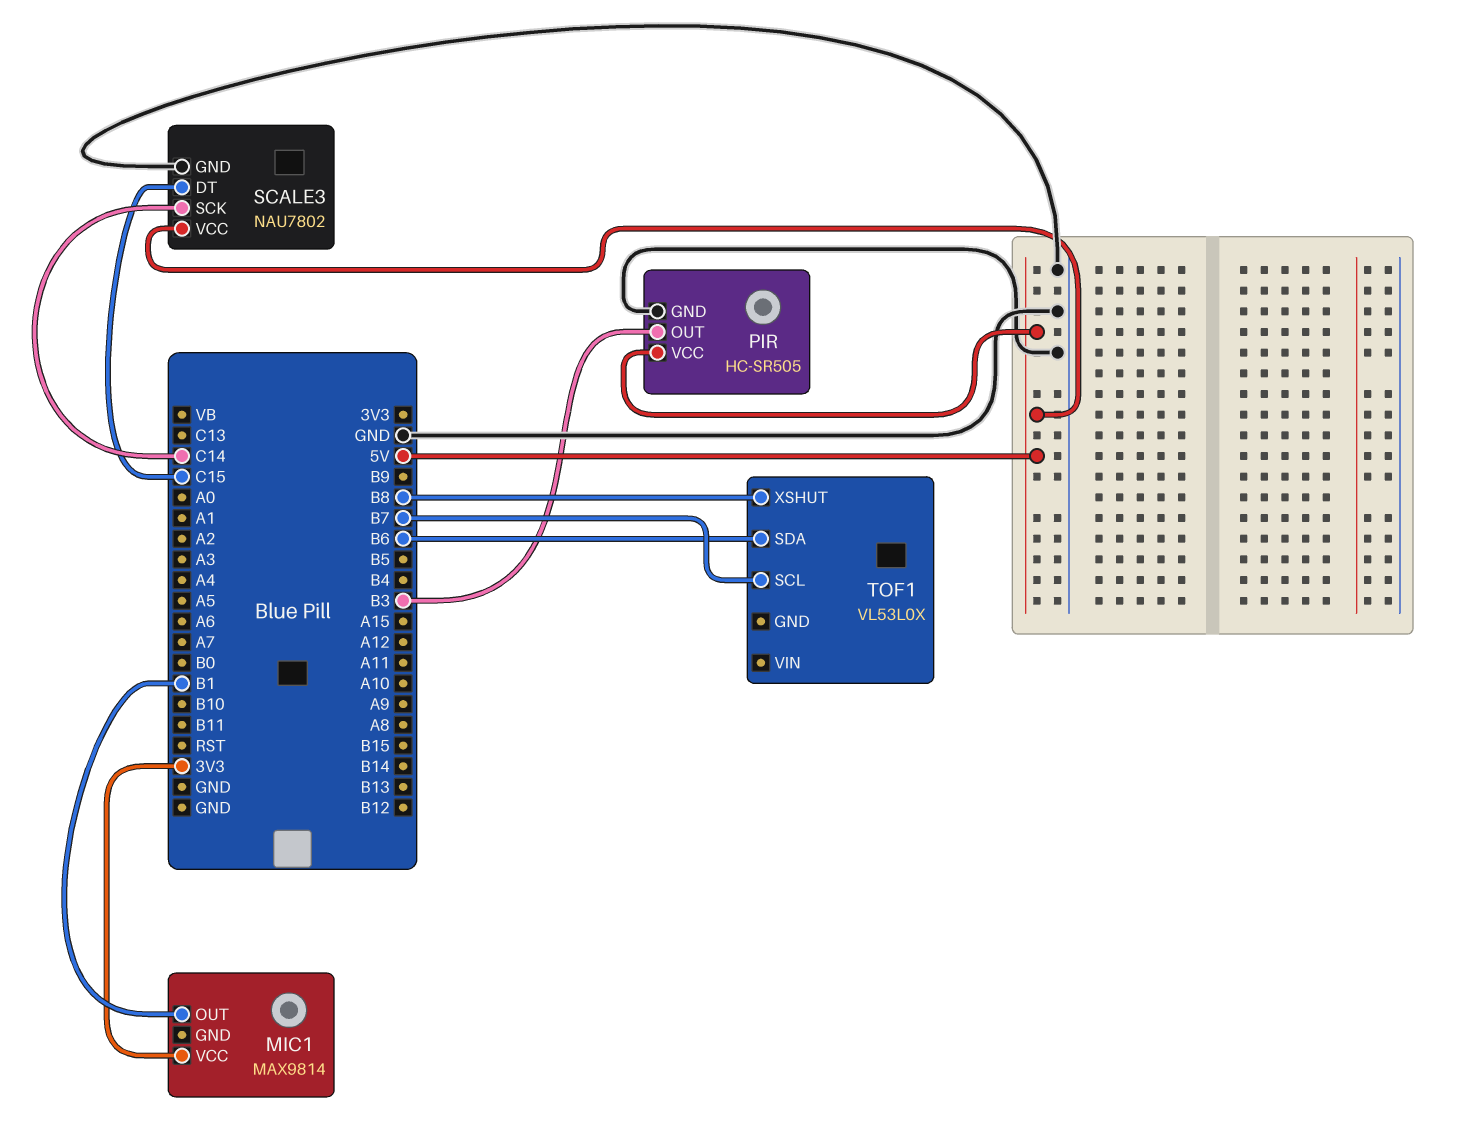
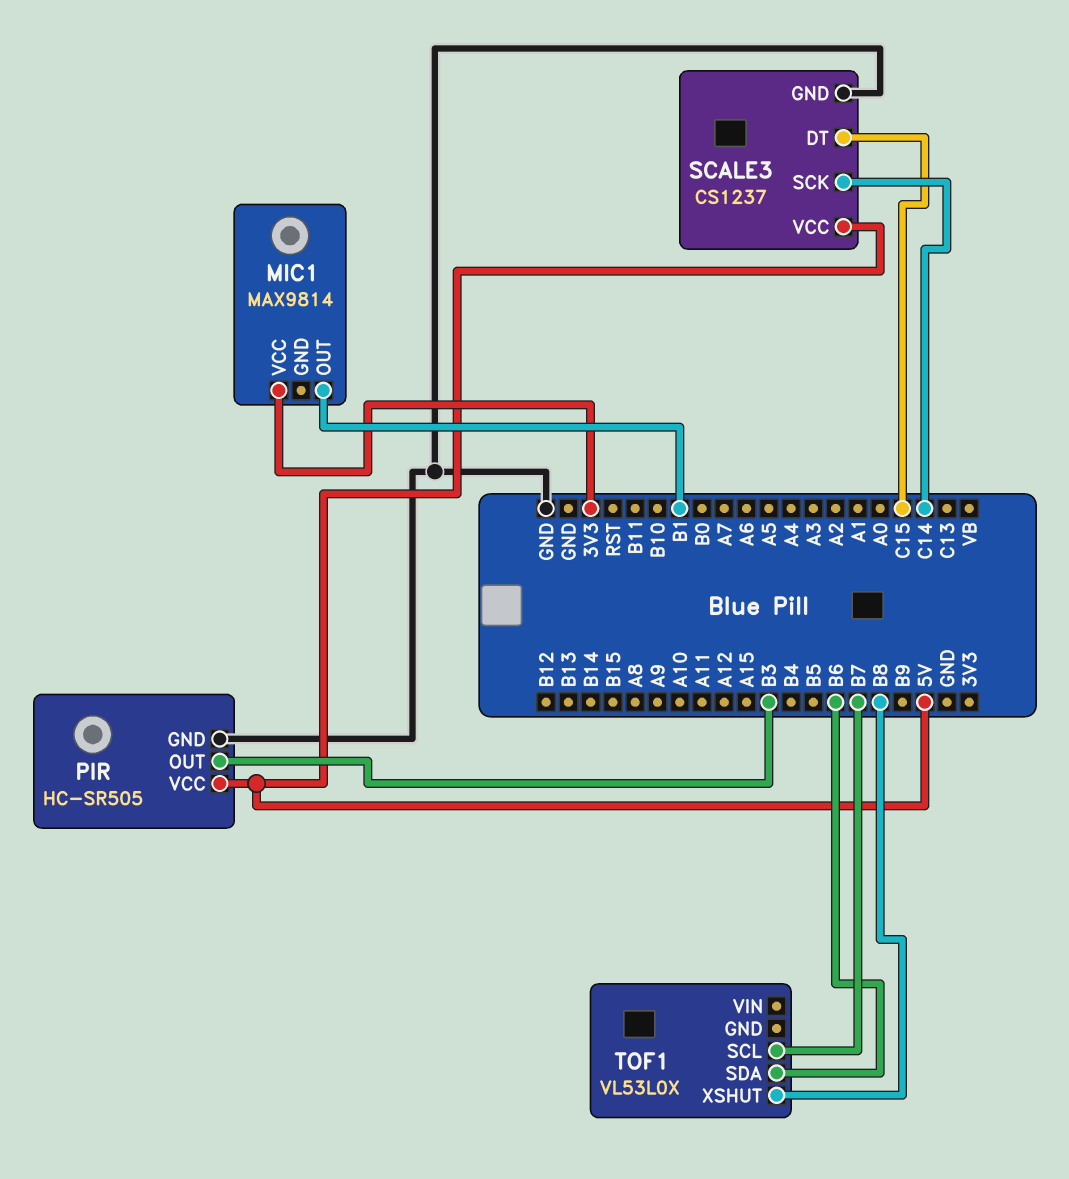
SCALE3: NAU7802 -> CS1237

